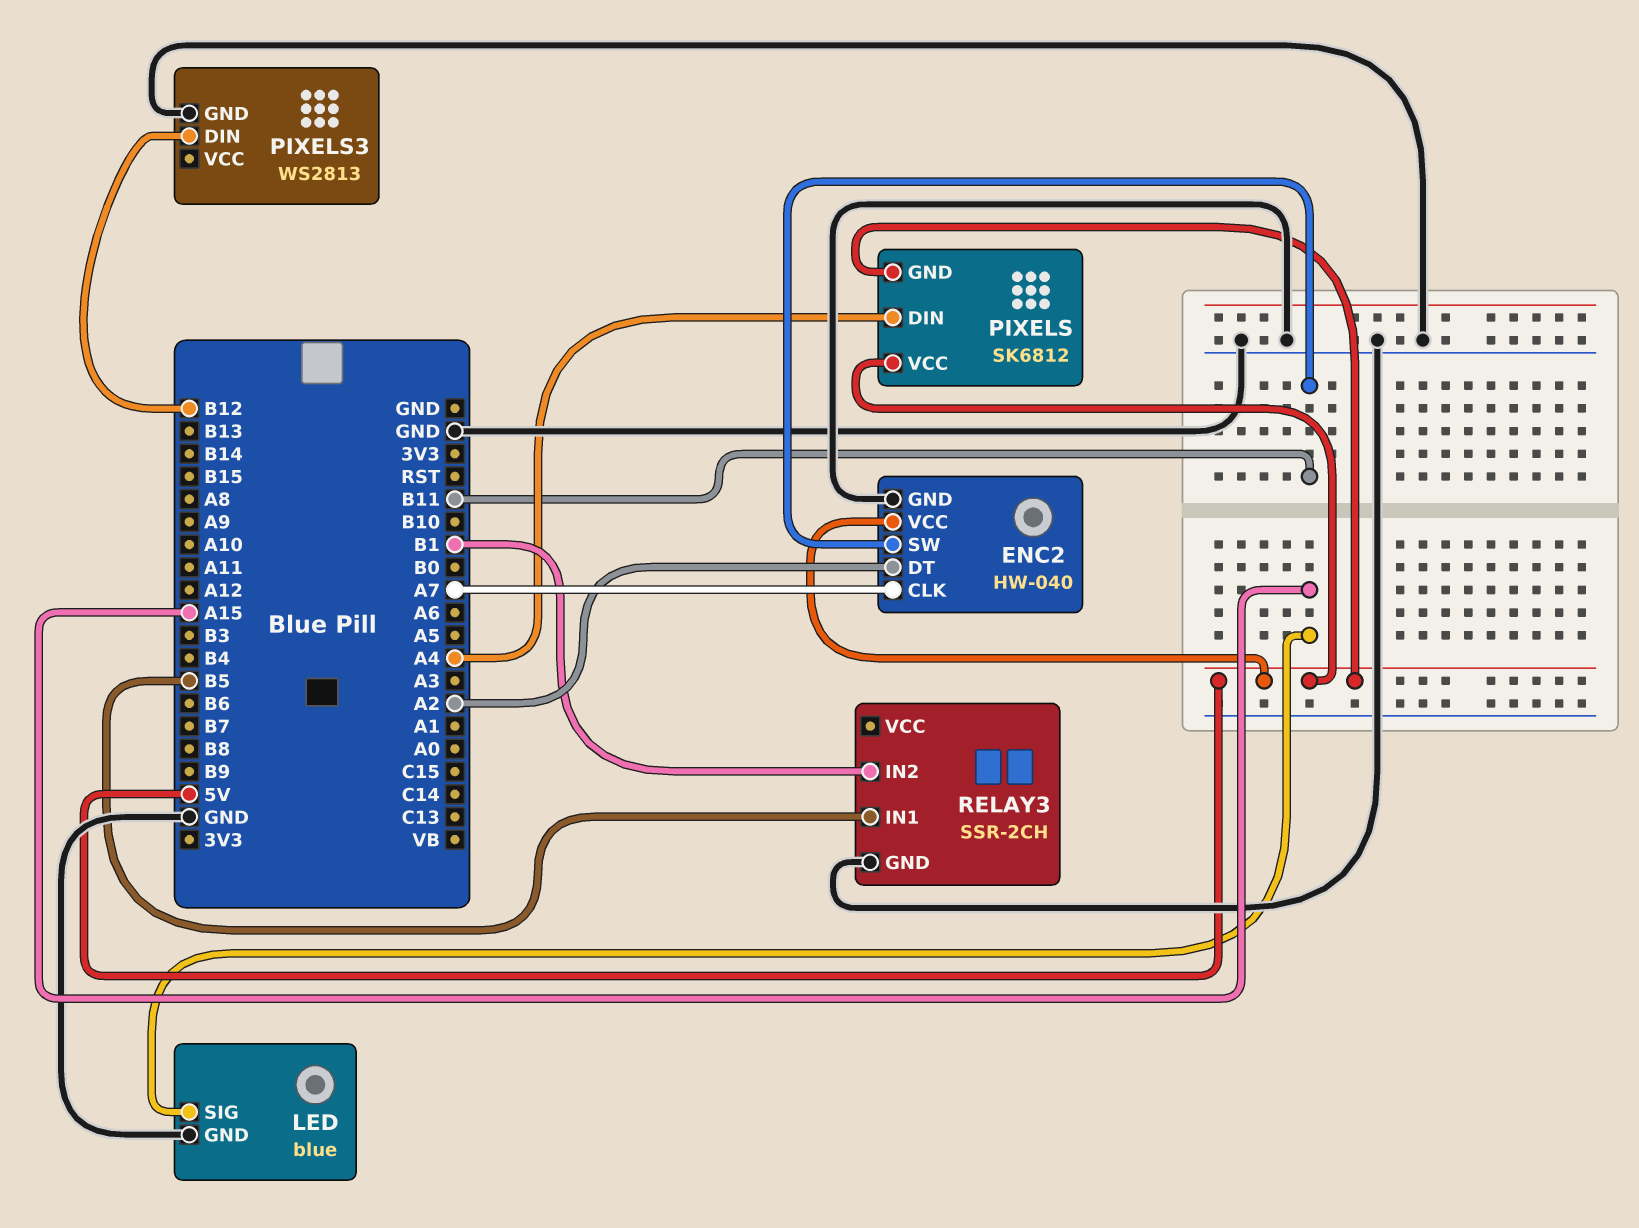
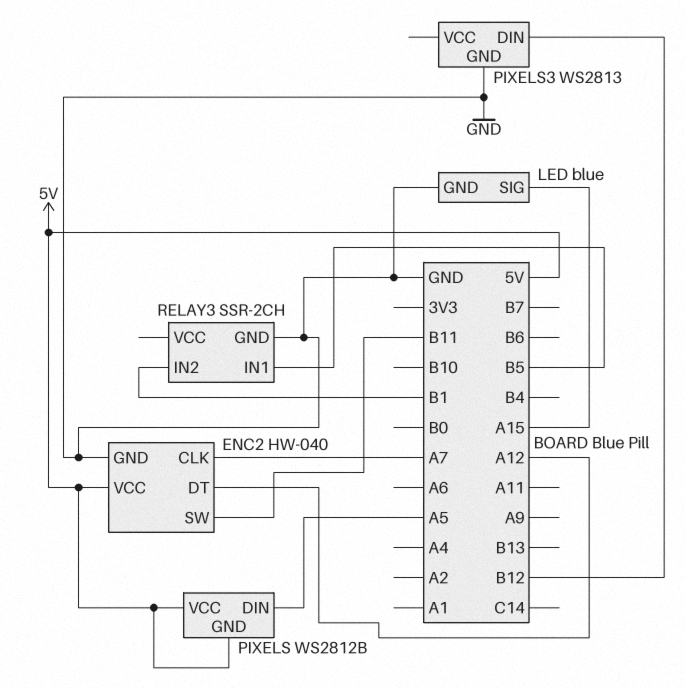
ENC2 pin DT: A2 -> A12
PIXELS: SK6812 -> WS2812B
PIXELS pin DIN: A4 -> A5

